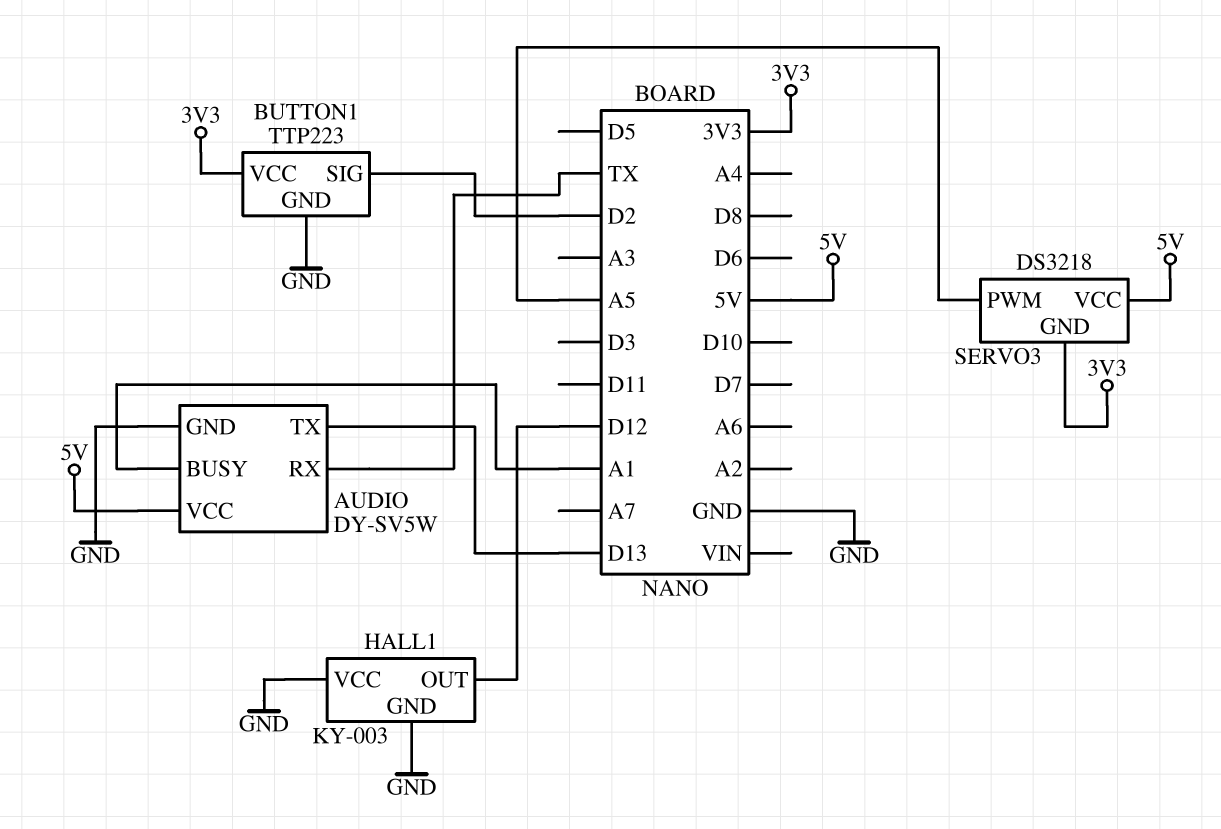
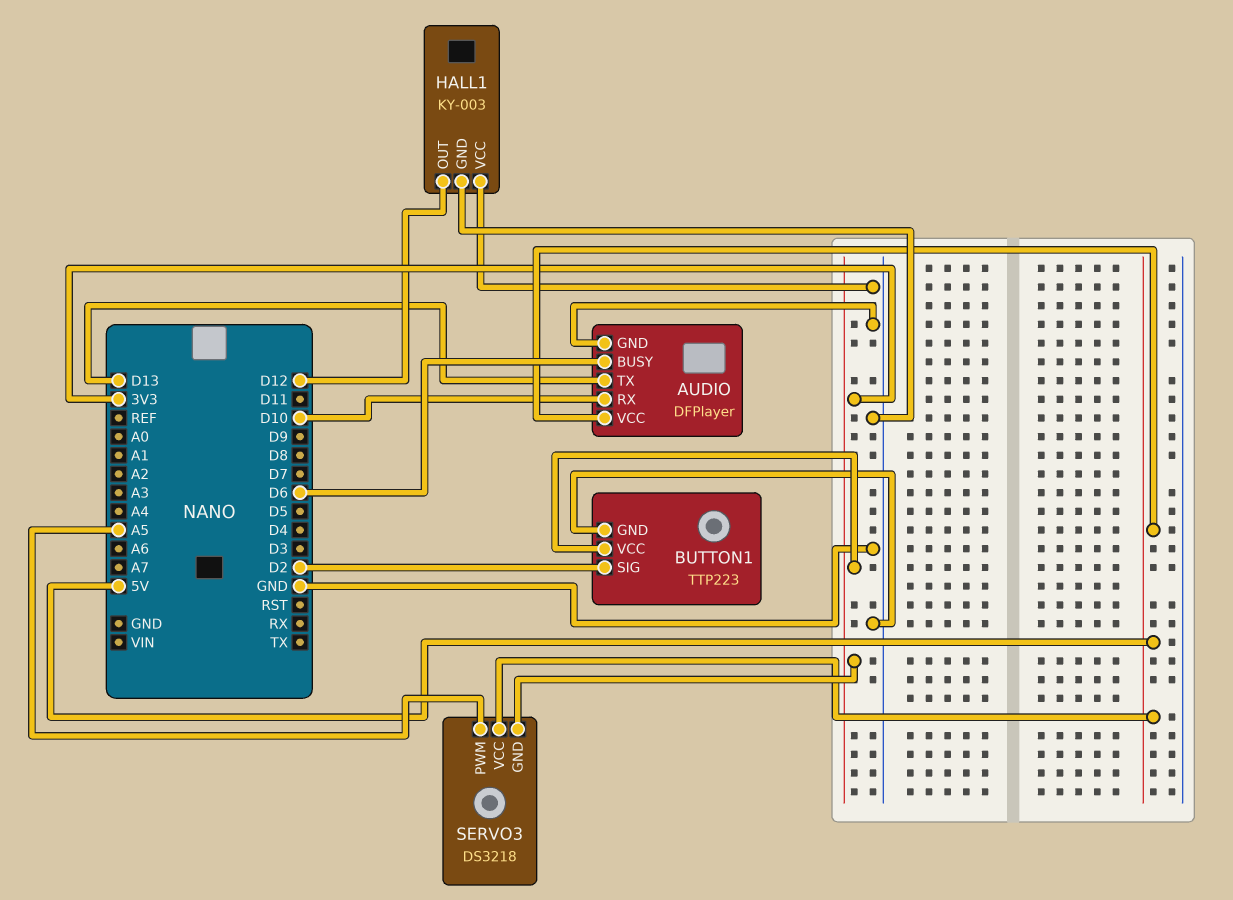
AUDIO: DY-SV5W -> DFPlayer
AUDIO pin BUSY: A1 -> D6
AUDIO pin RX: TX -> D10

